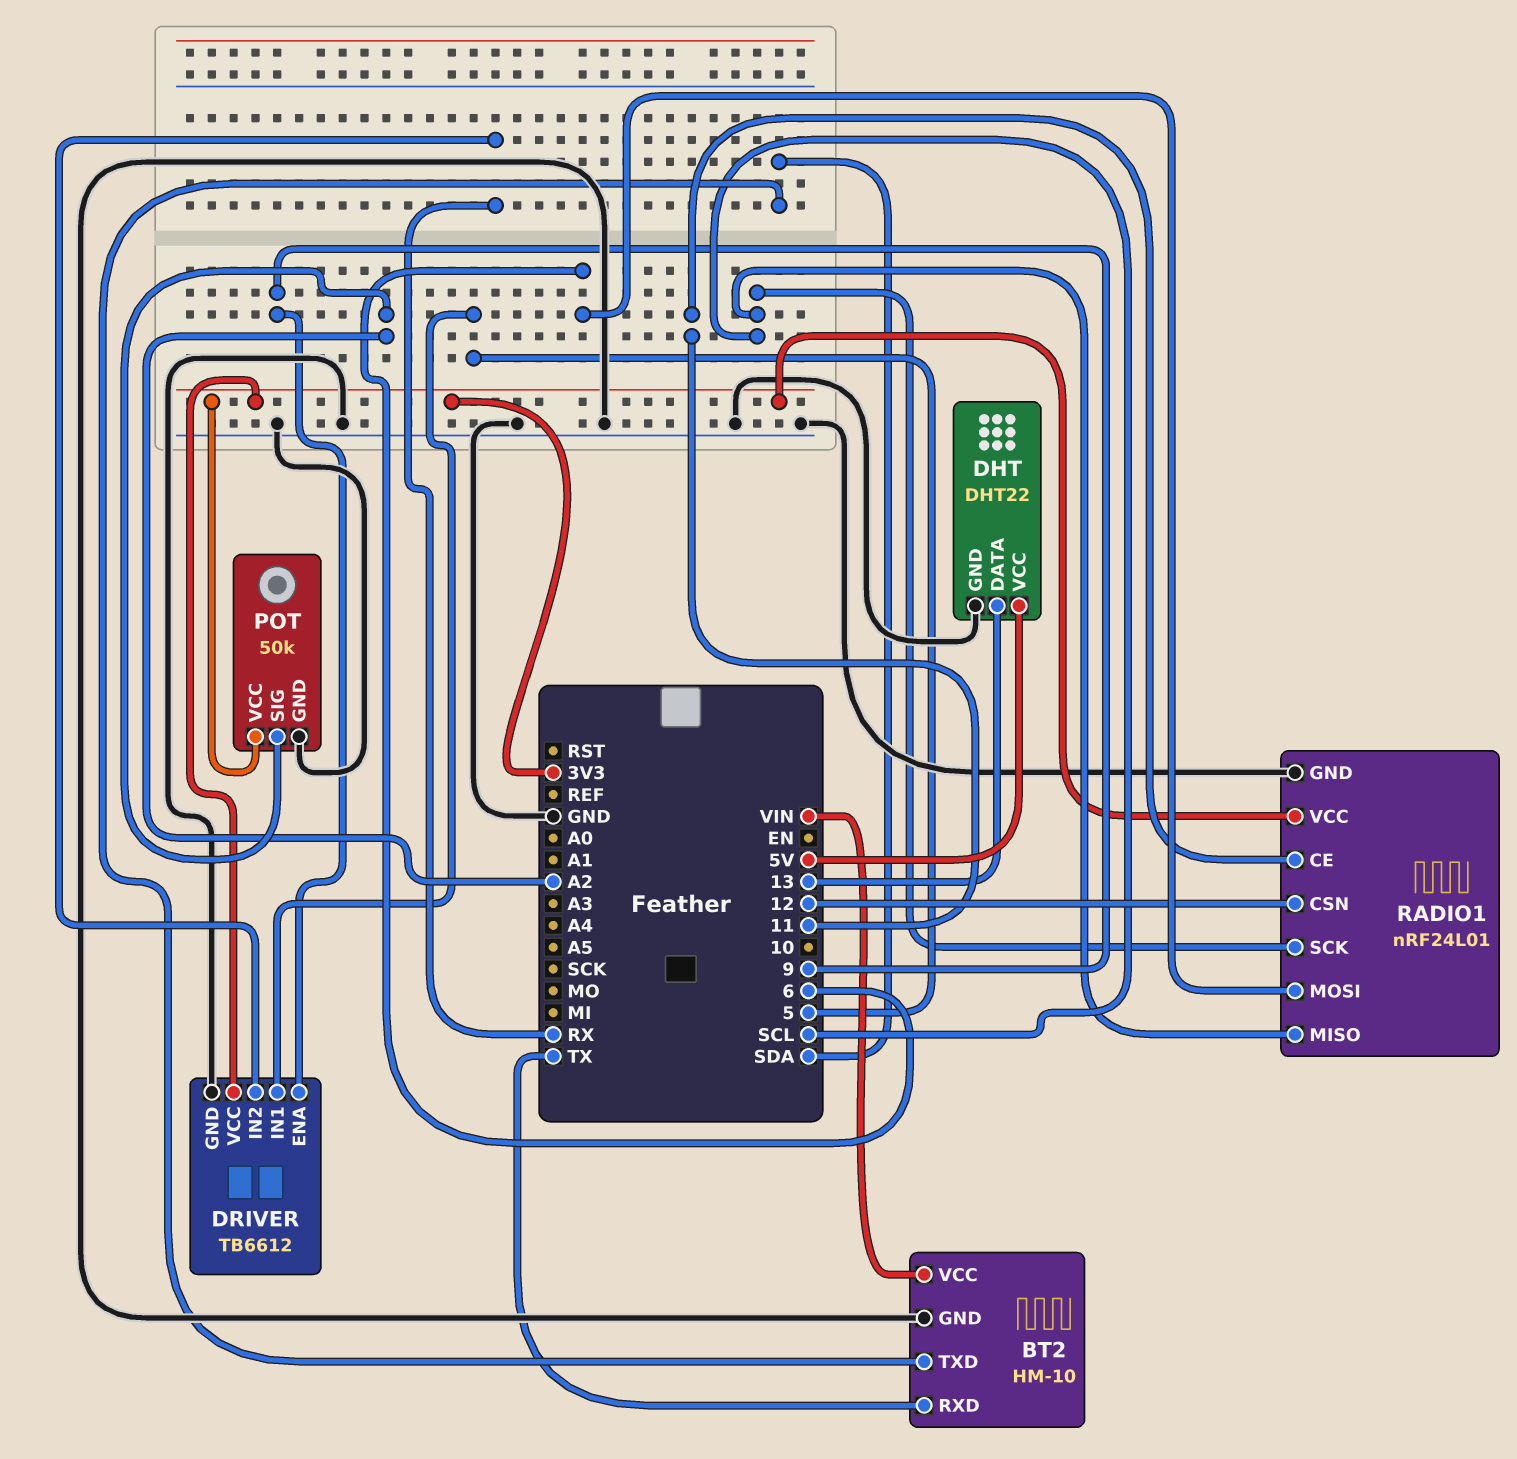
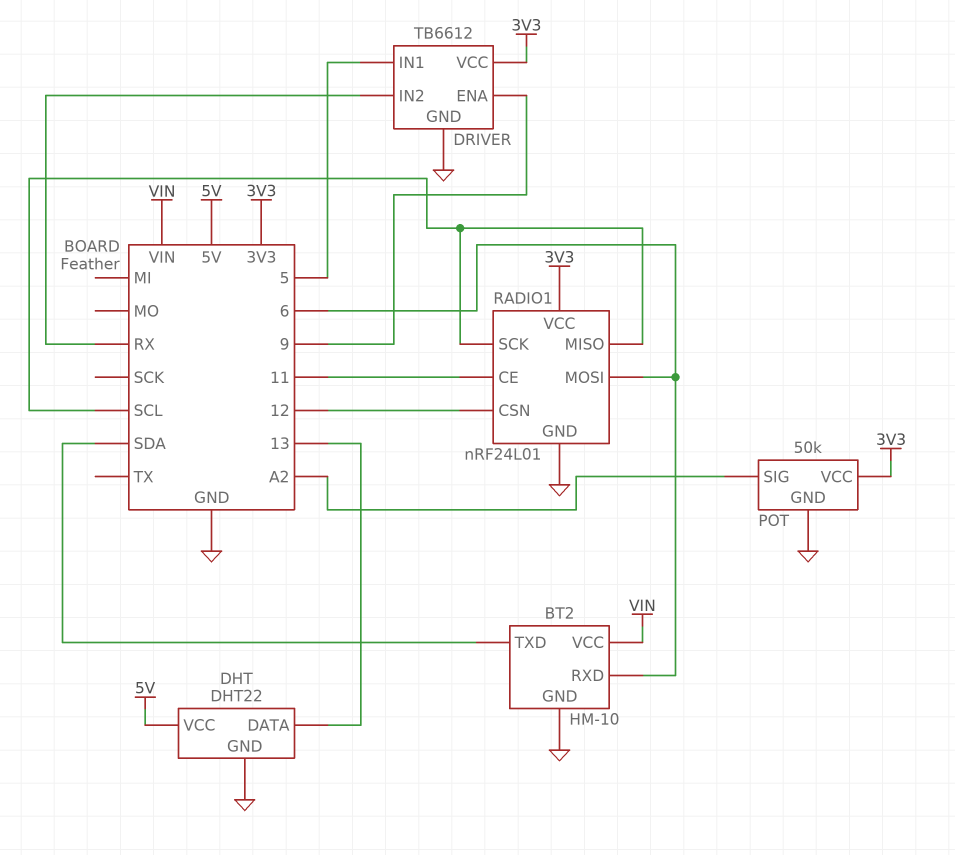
BT2 pin RXD: TX -> 6

